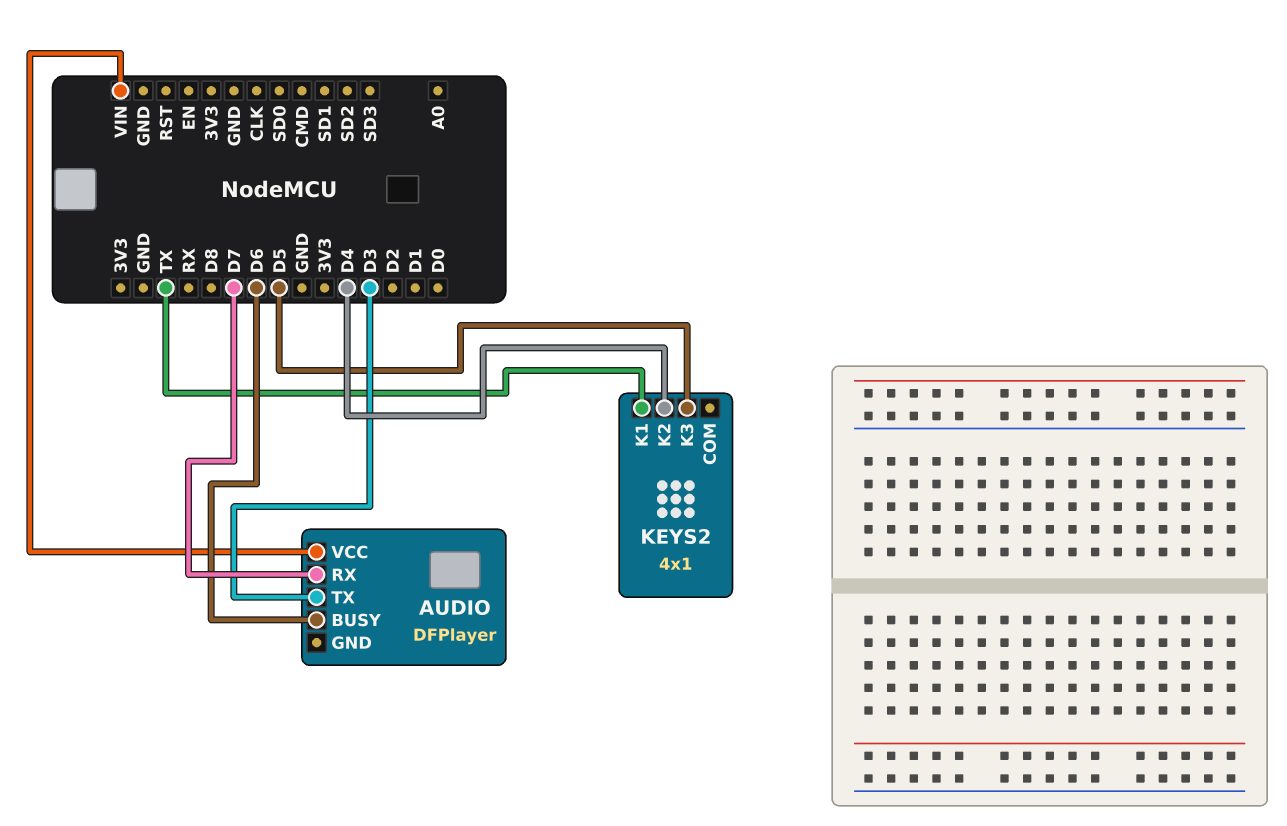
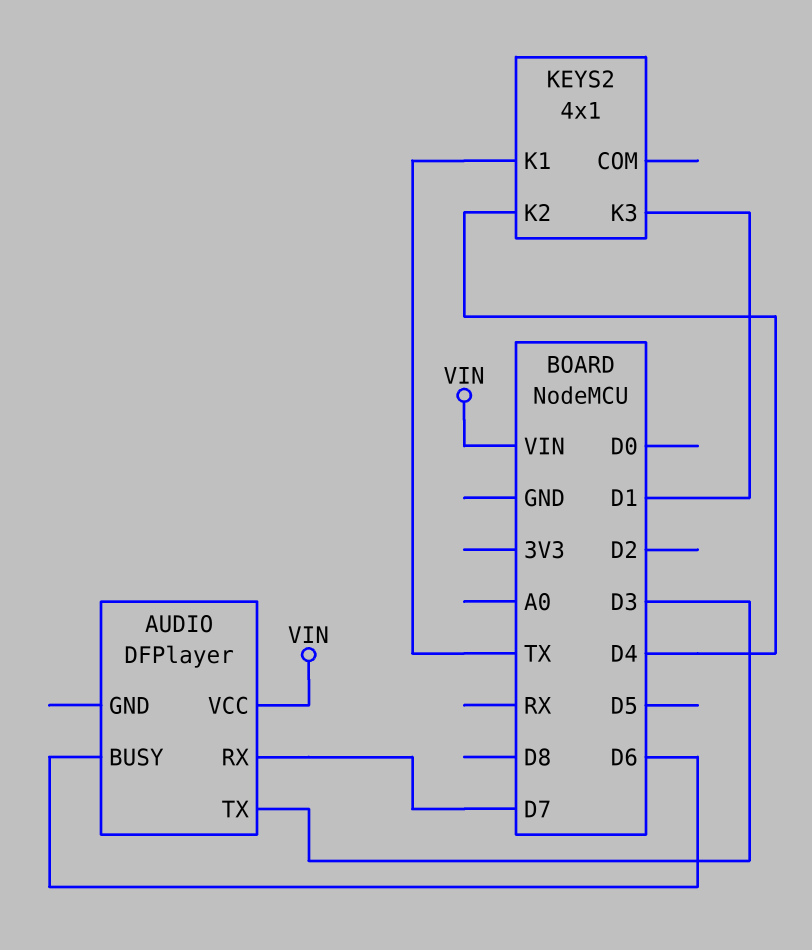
KEYS2 pin K3: D5 -> D1

